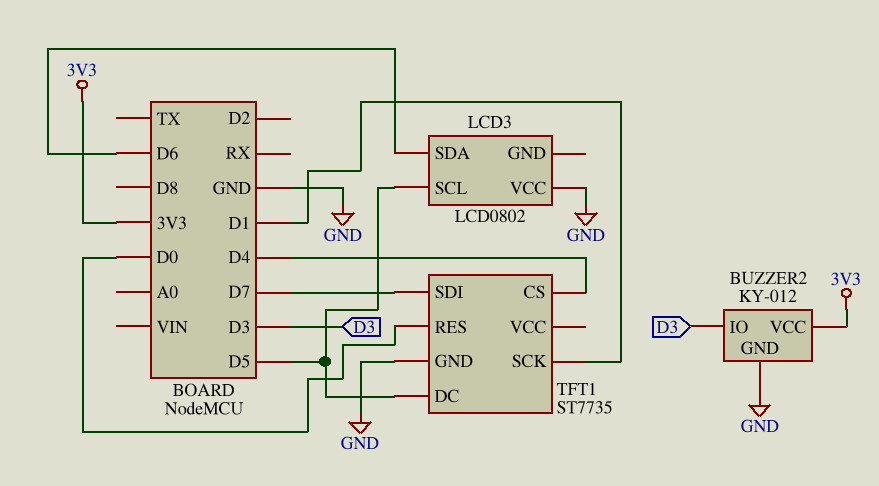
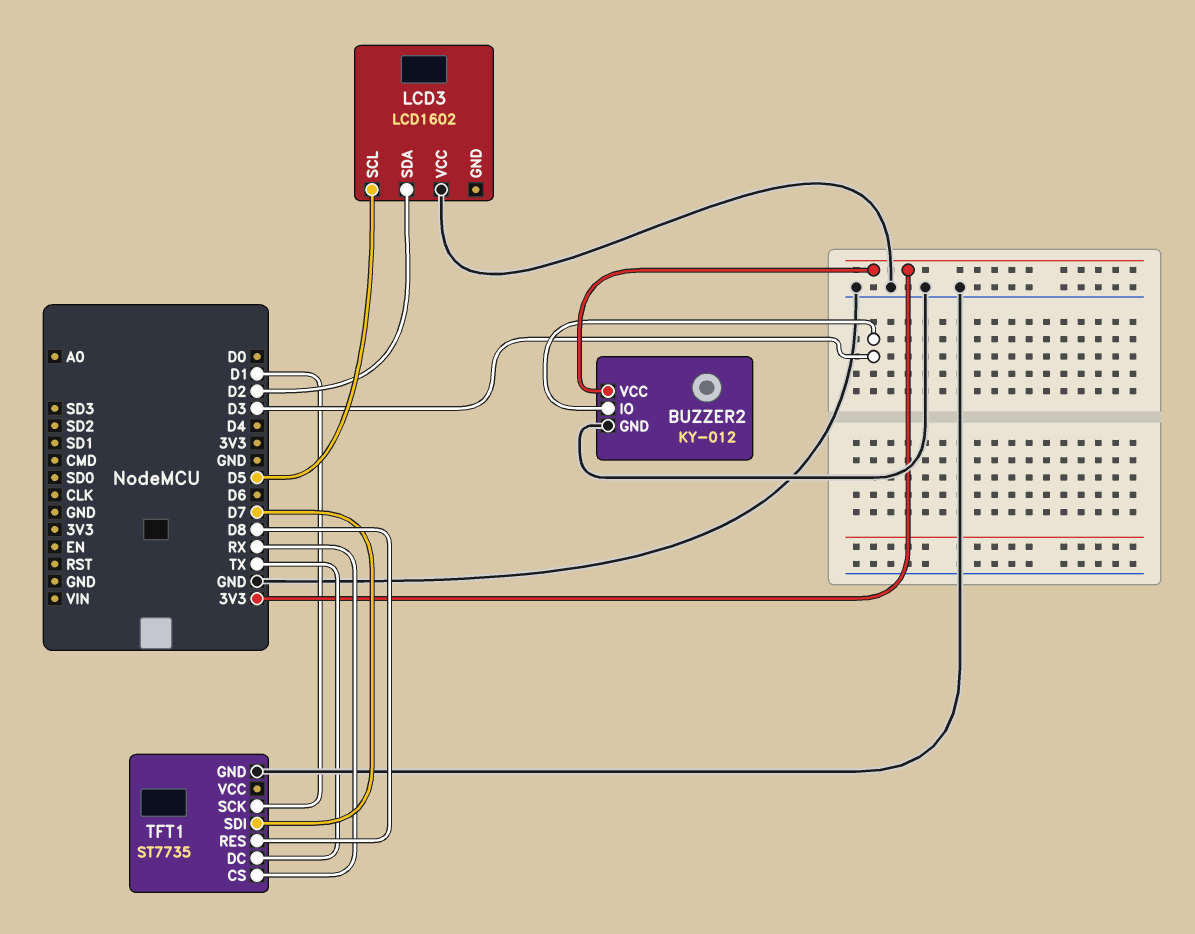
LCD3: LCD0802 -> LCD1602
LCD3 pin SDA: D6 -> D2
TFT1 pin CS: D4 -> RX
TFT1 pin DC: D5 -> TX
TFT1 pin RES: D0 -> D8

